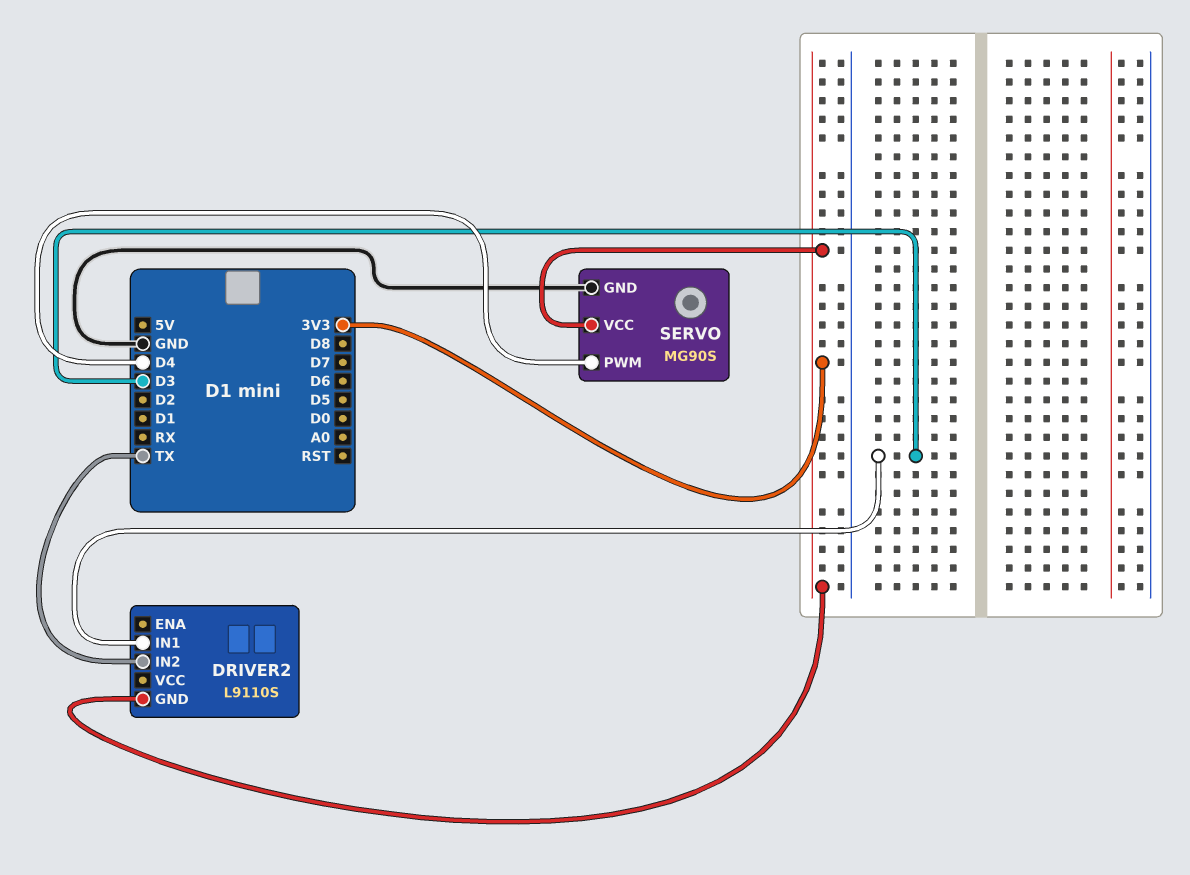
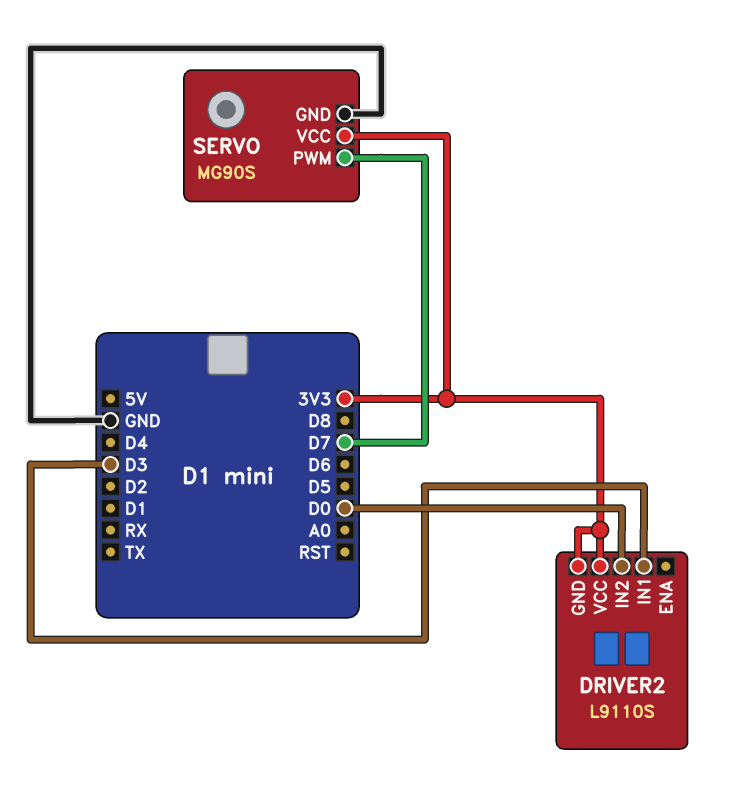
DRIVER2 pin IN2: TX -> D0
DRIVER2 pin VCC: none -> 3V3
SERVO pin PWM: D4 -> D7

